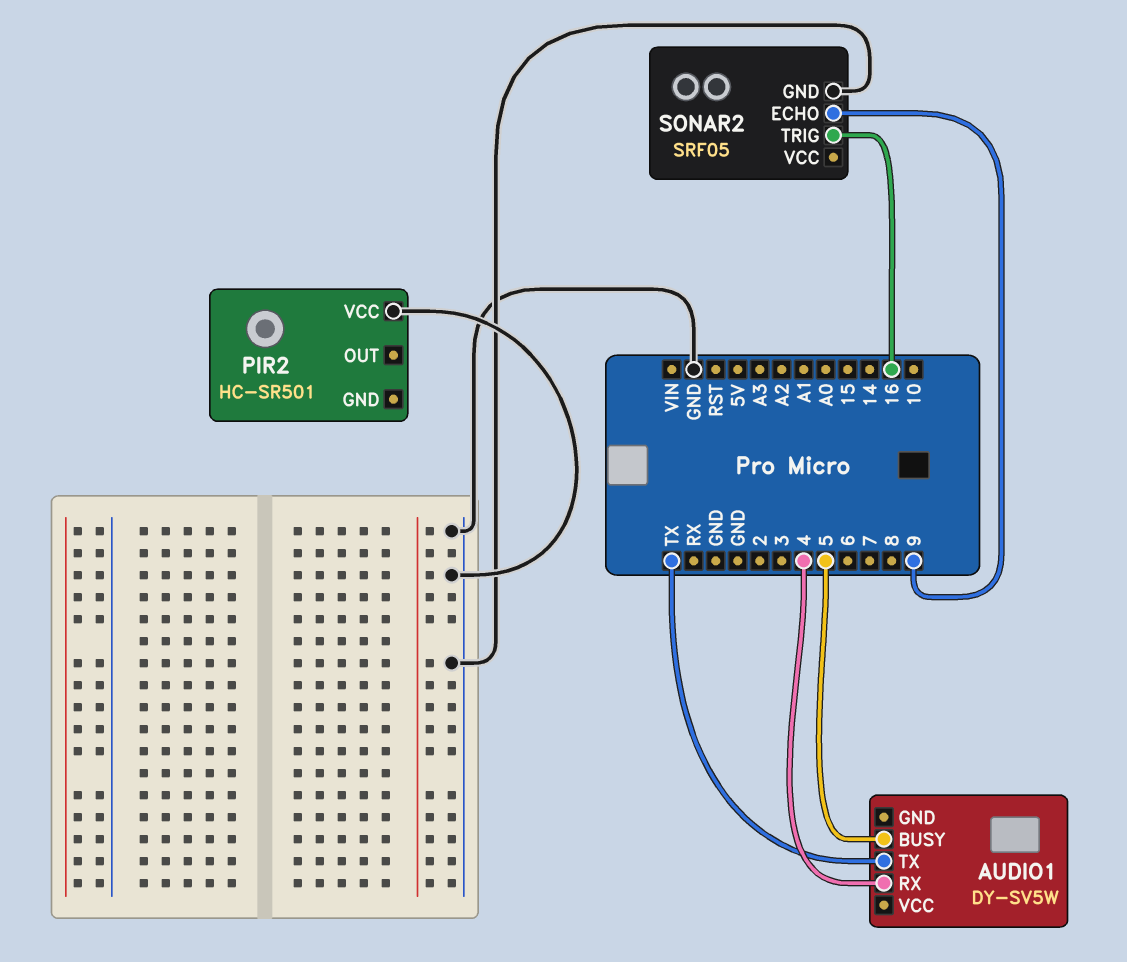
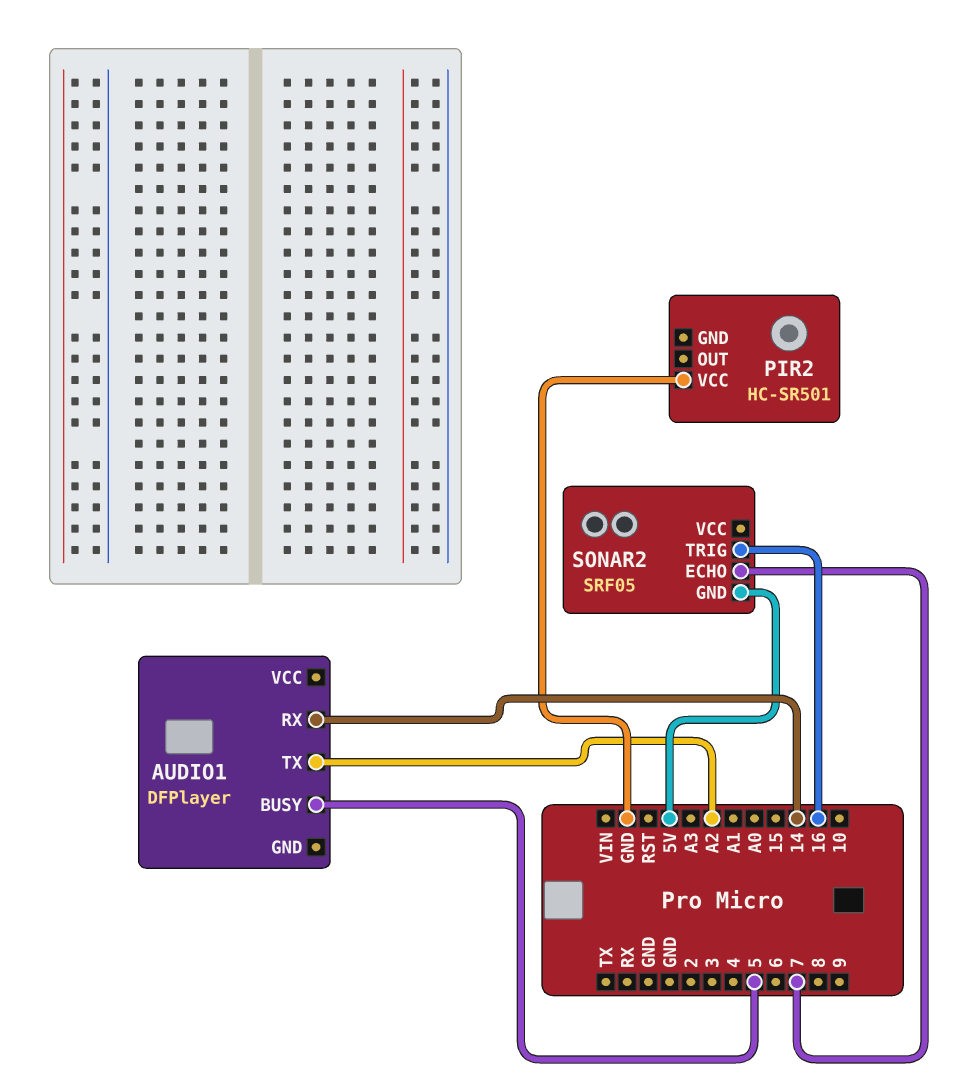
AUDIO1: DY-SV5W -> DFPlayer
AUDIO1 pin RX: 4 -> 14
AUDIO1 pin TX: TX -> A2
SONAR2 pin ECHO: 9 -> 7
SONAR2 pin GND: GND -> 5V

